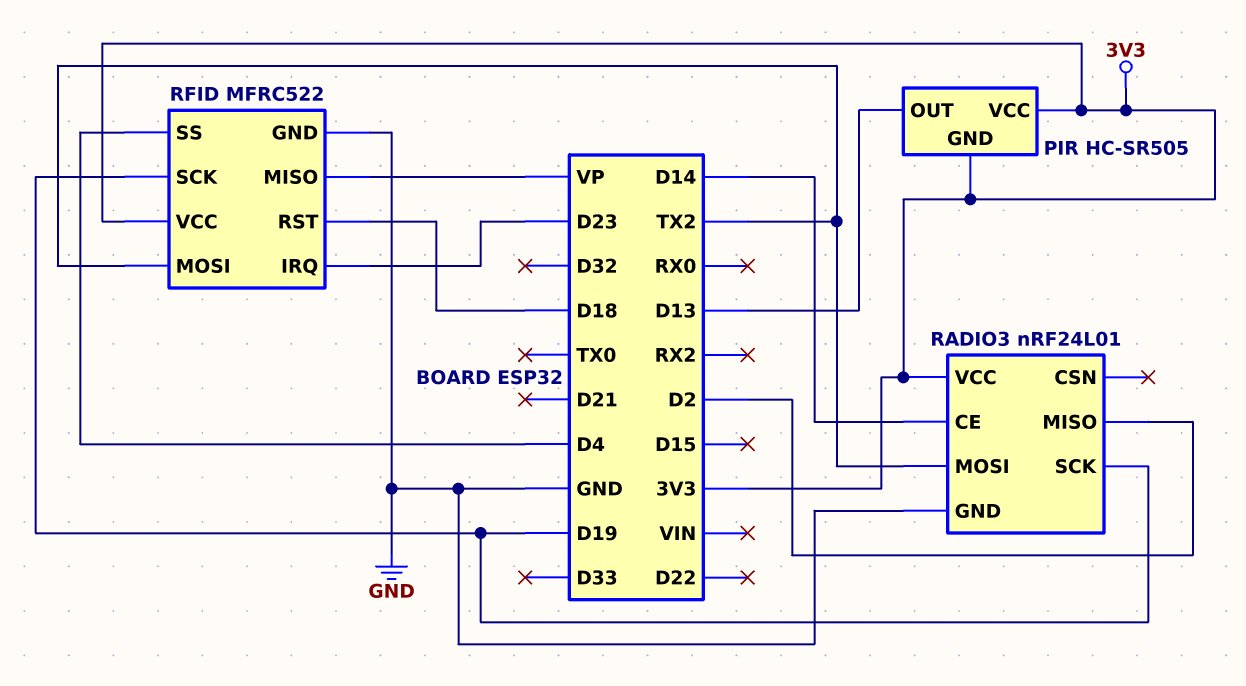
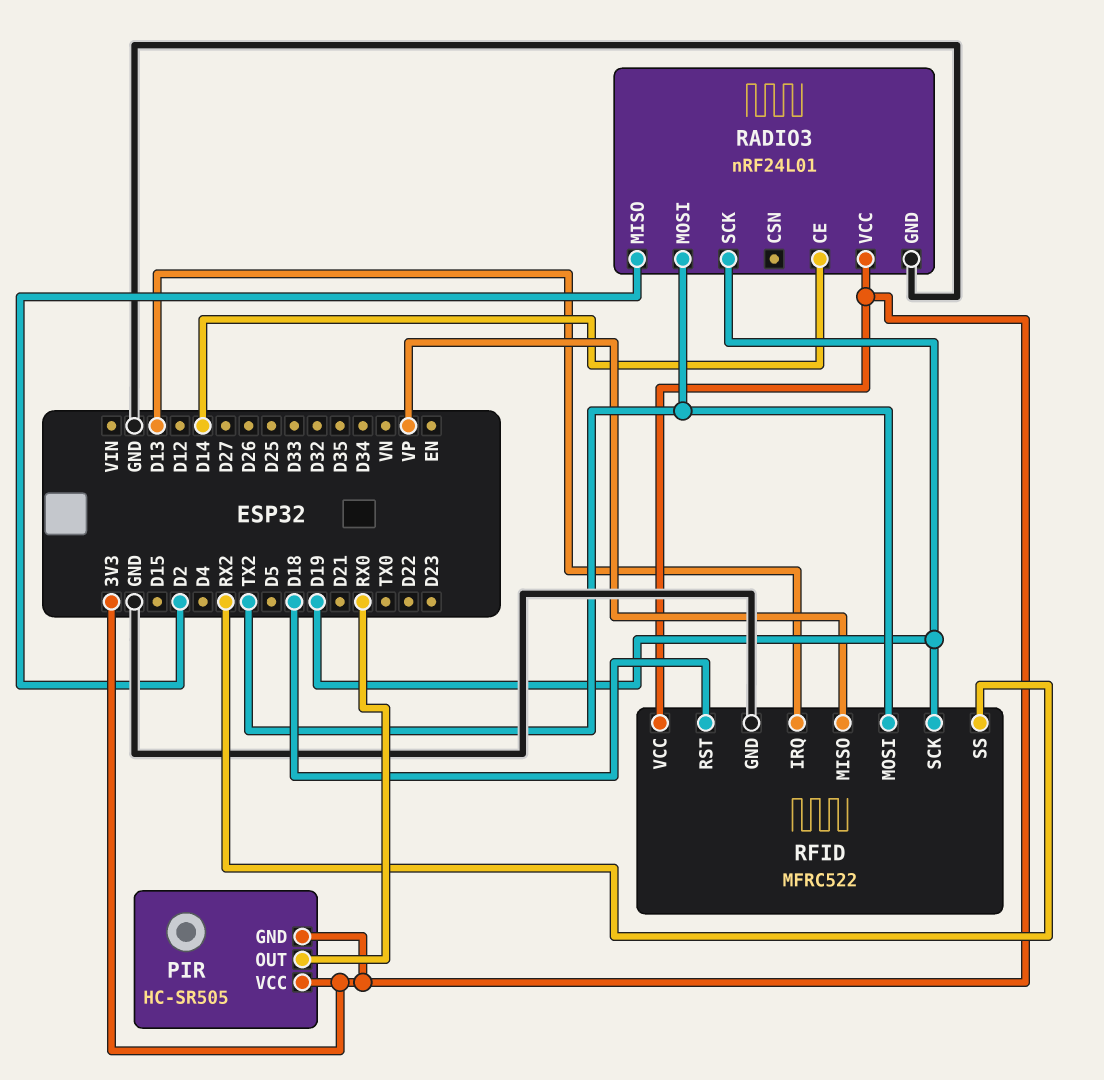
PIR pin OUT: D13 -> RX0
RFID pin IRQ: D23 -> D13
RFID pin SS: D4 -> RX2

